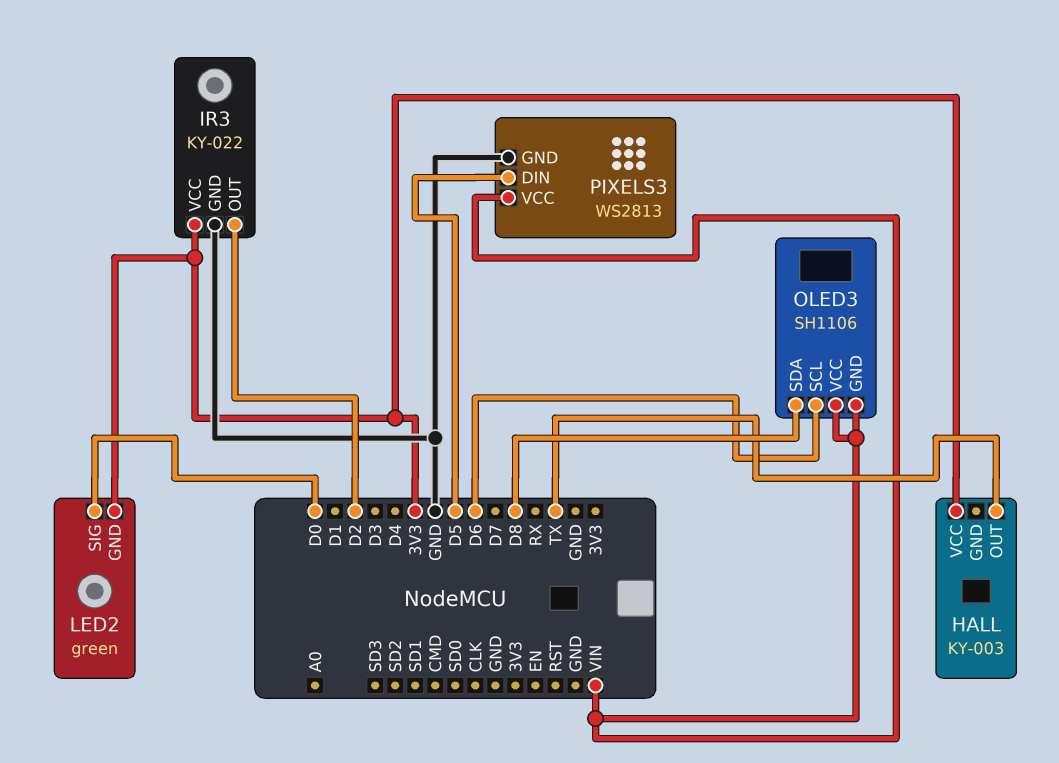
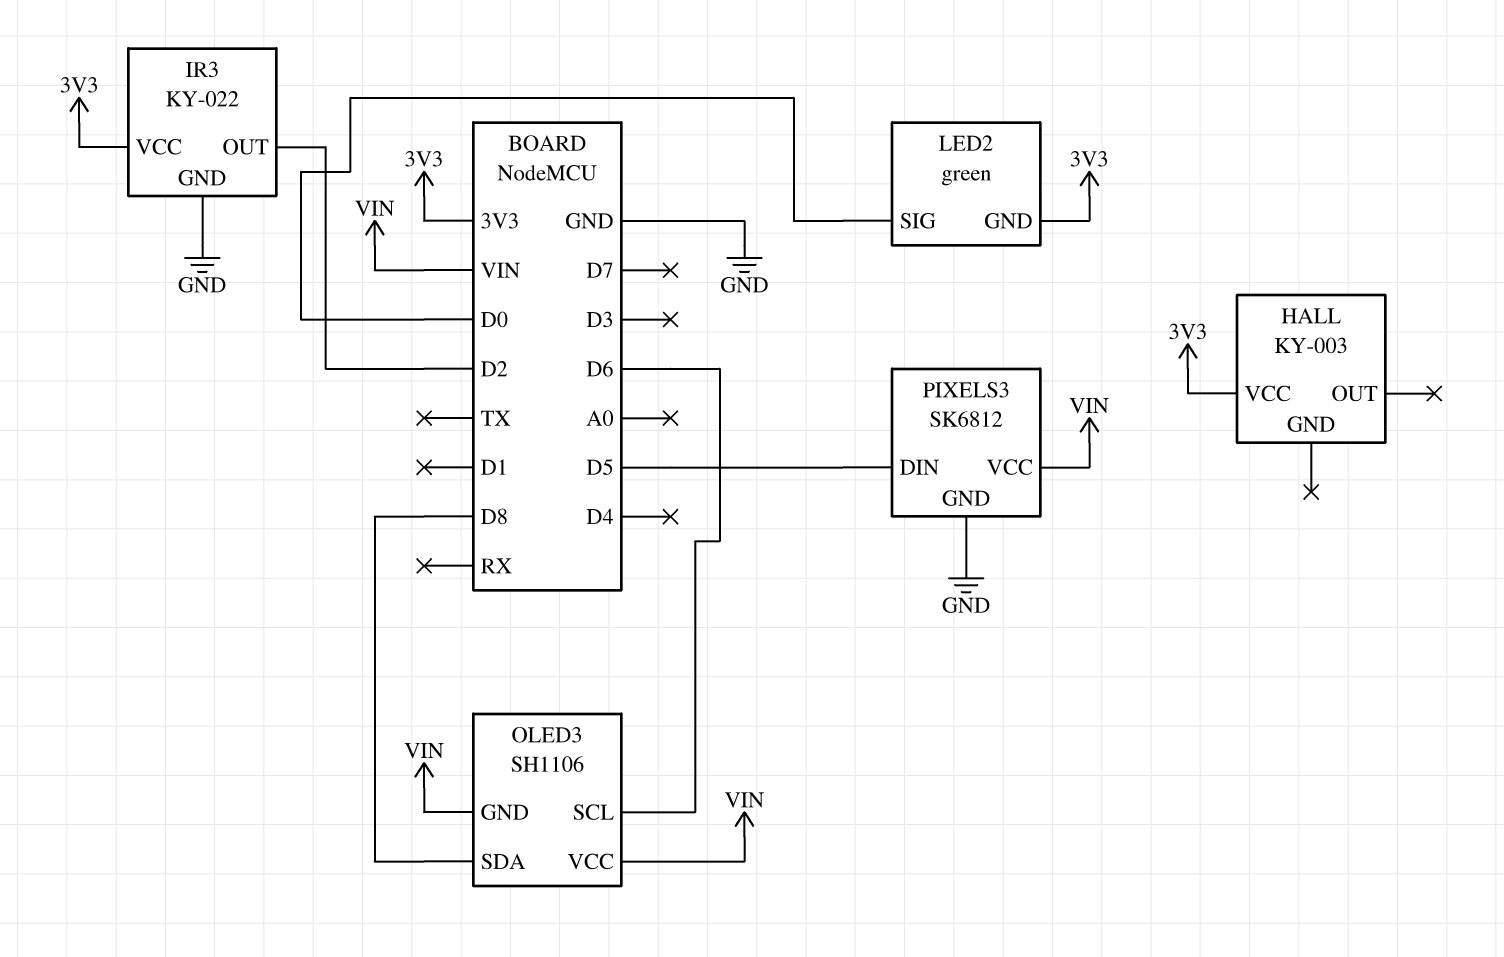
HALL pin OUT: TX -> none
PIXELS3: WS2813 -> SK6812

